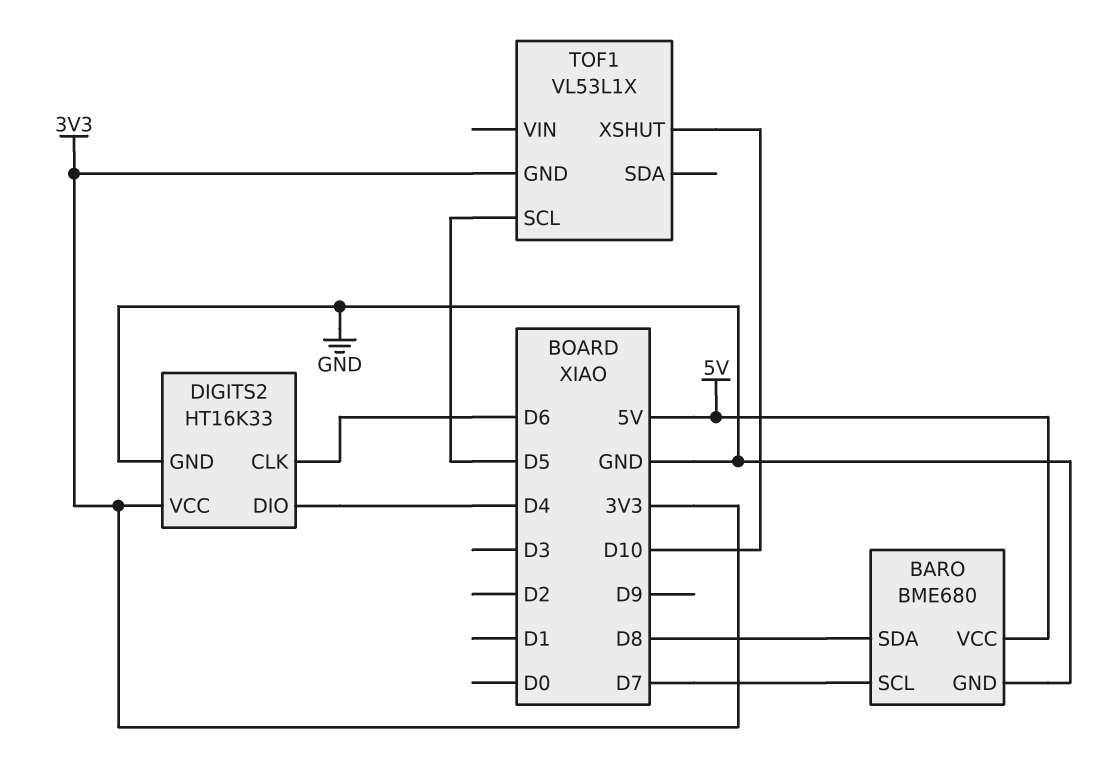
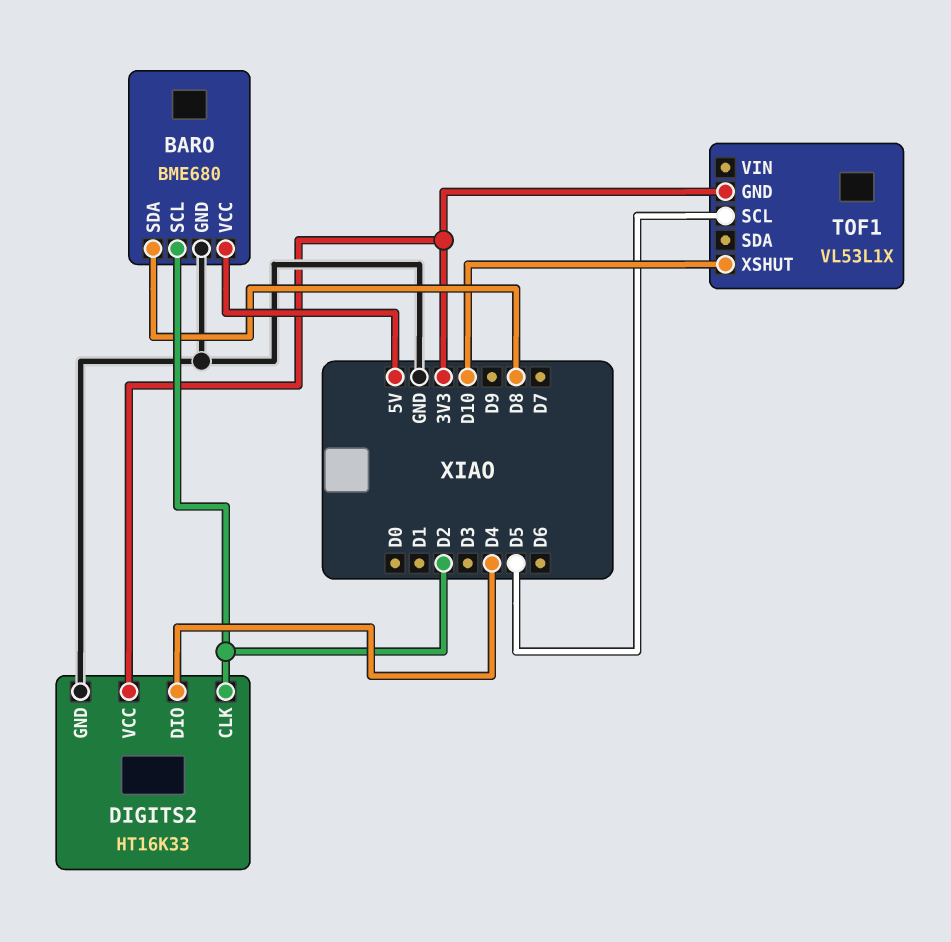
BARO pin SCL: D7 -> D2
DIGITS2 pin CLK: D6 -> D2

